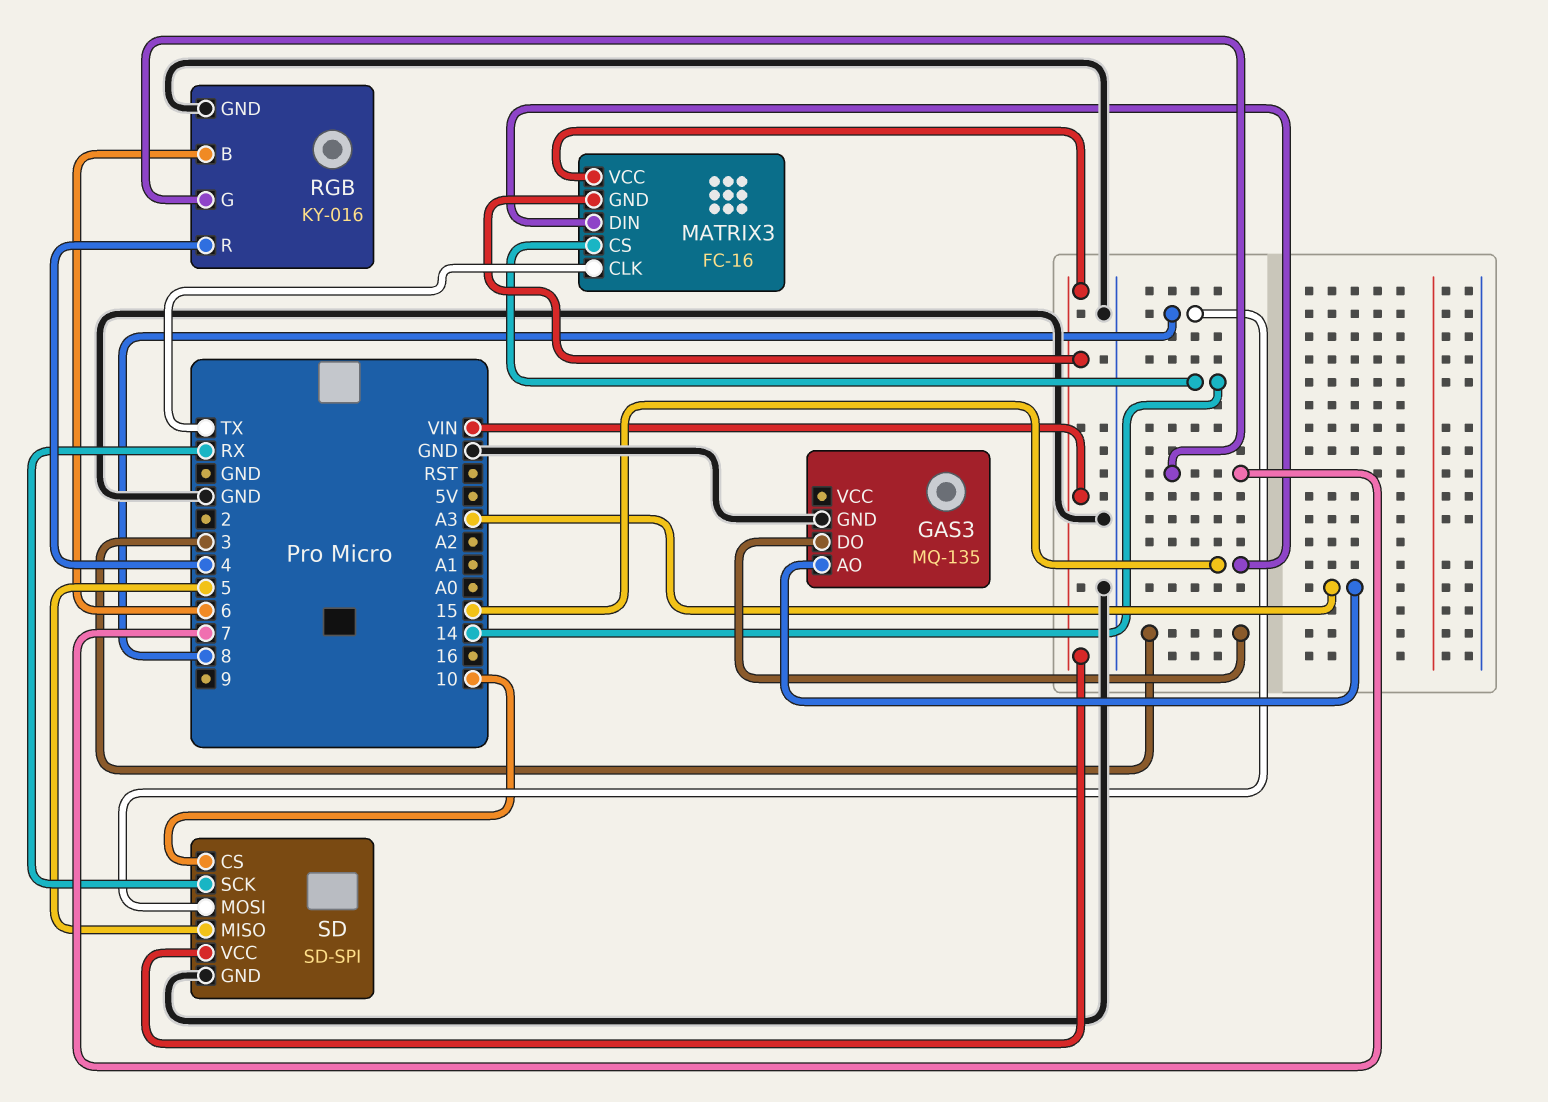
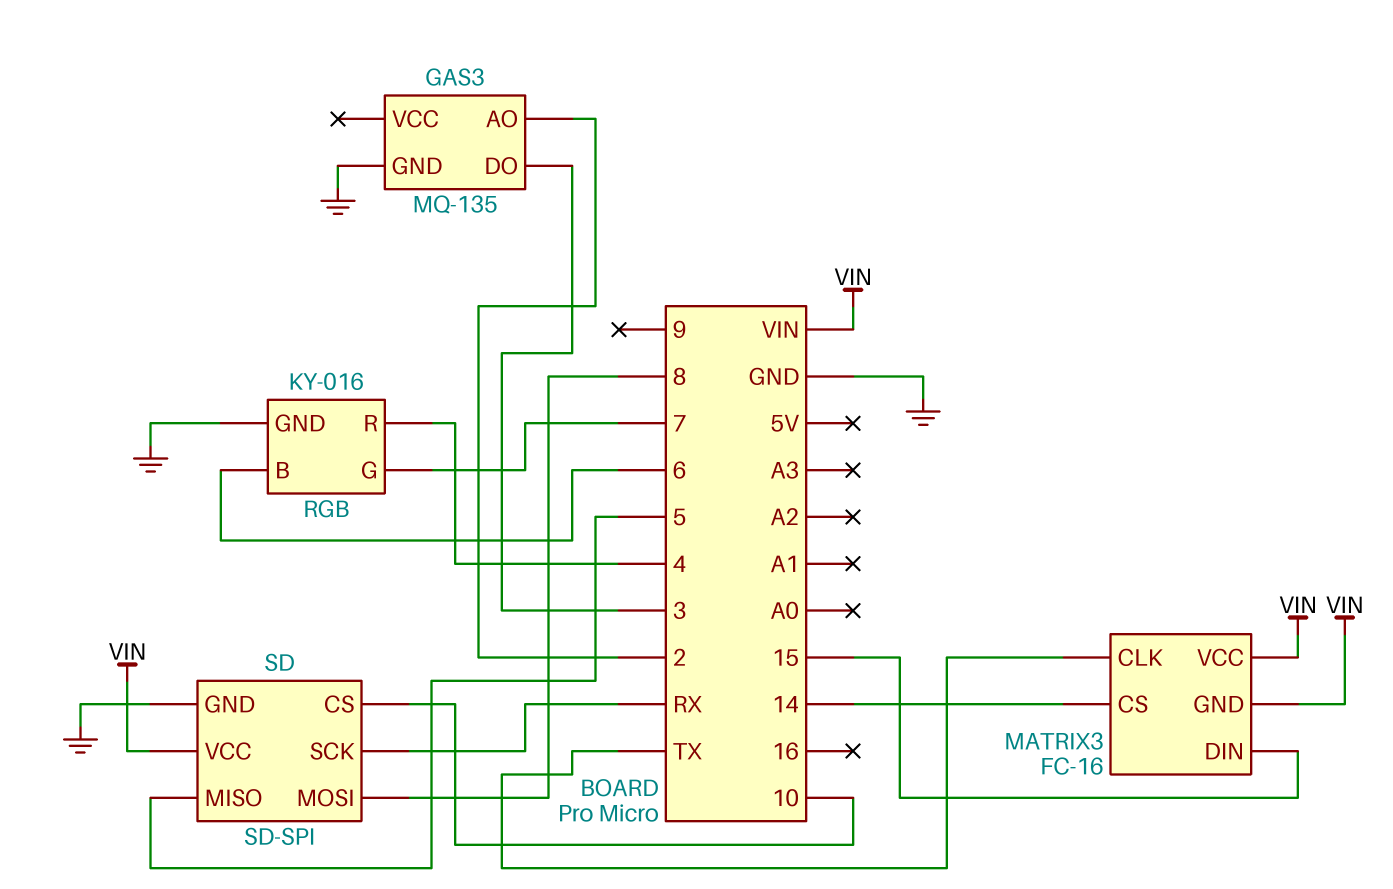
GAS3 pin AO: A3 -> 2

